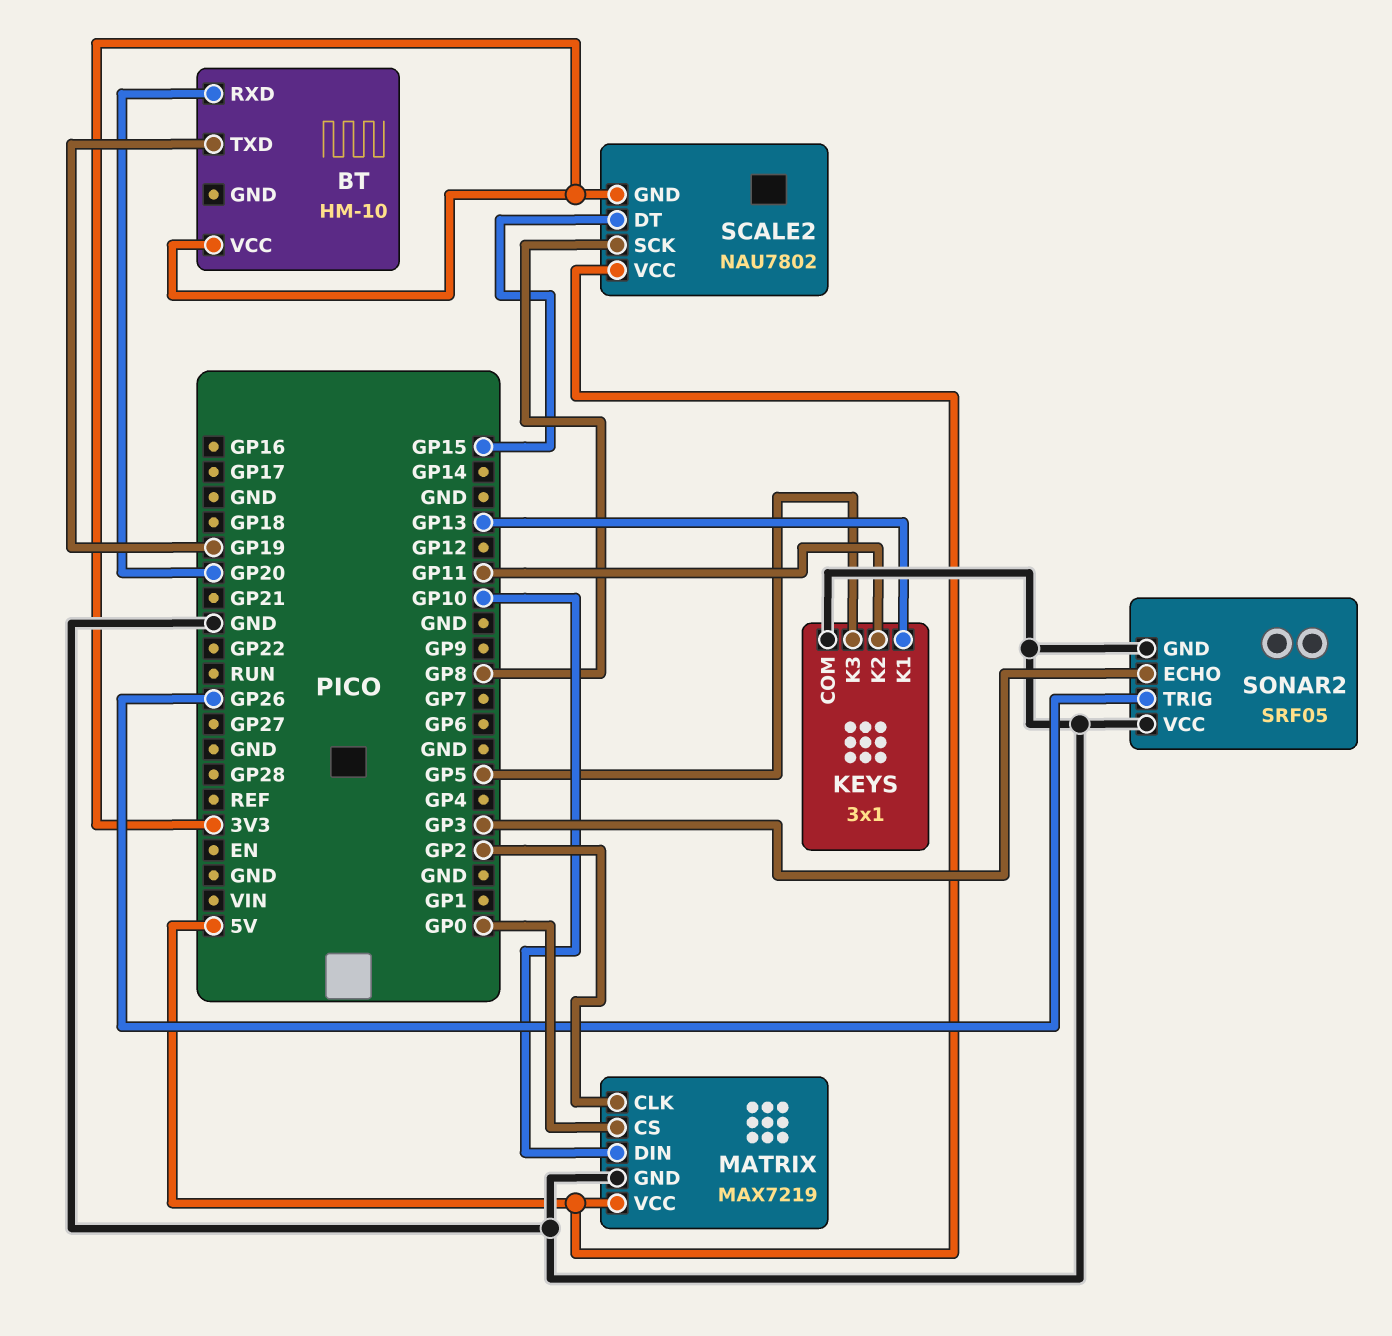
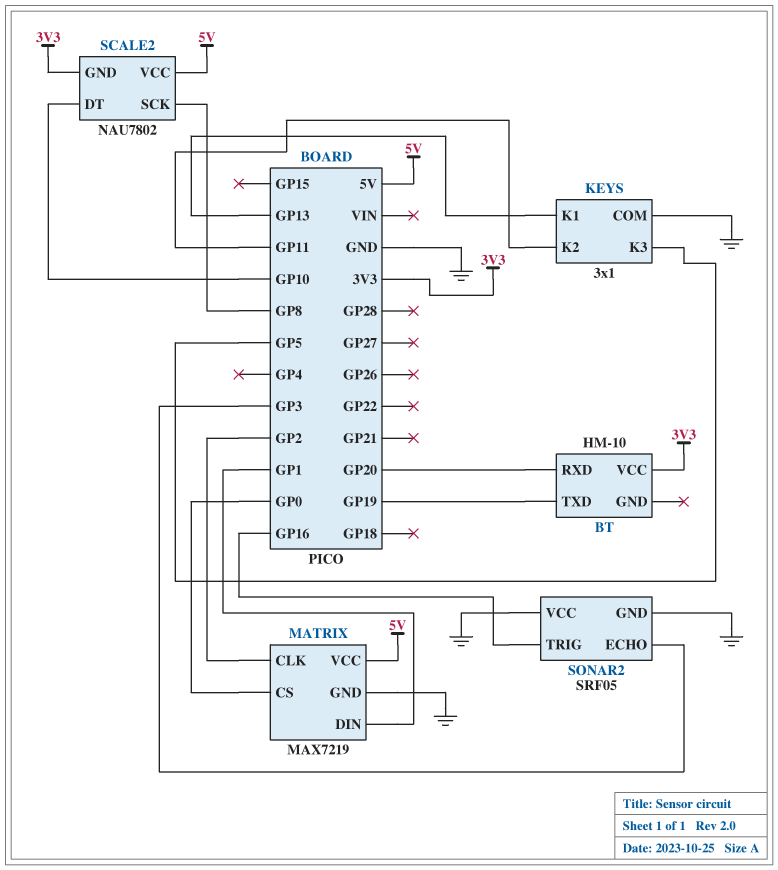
MATRIX pin DIN: GP10 -> GP1
SCALE2 pin DT: GP15 -> GP10
SONAR2 pin TRIG: GP26 -> GP16

